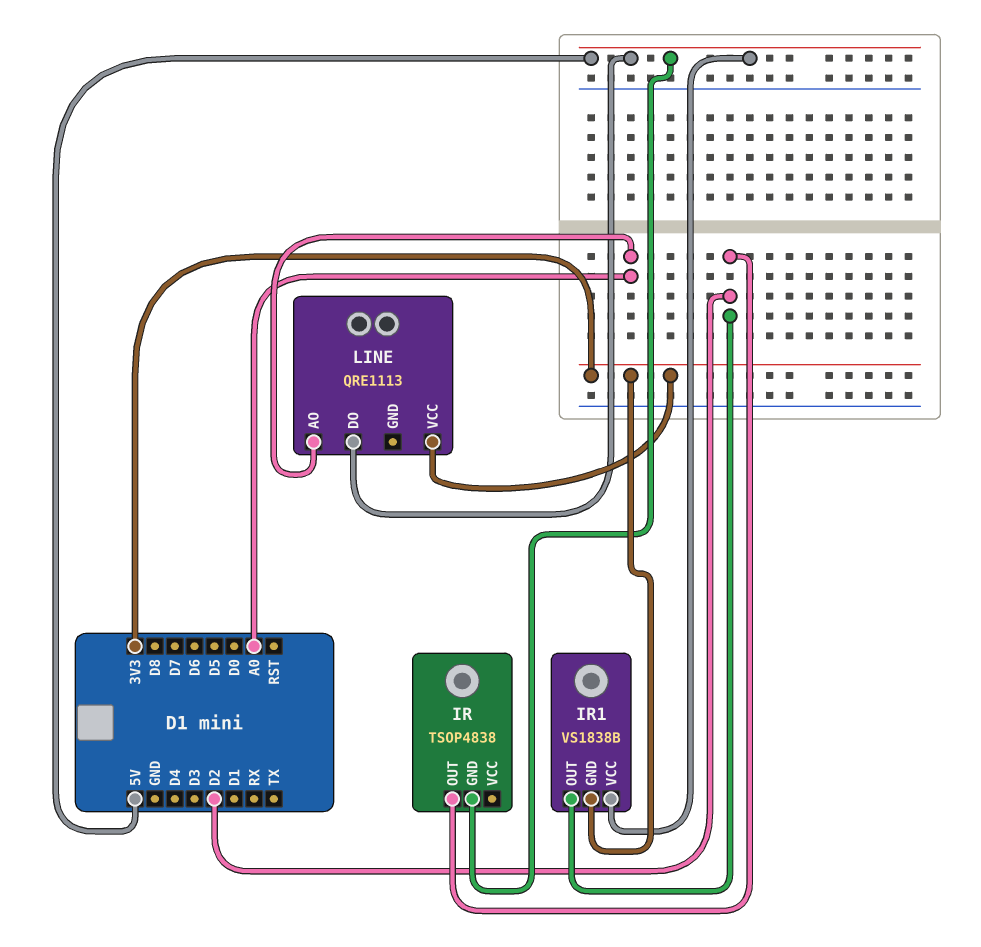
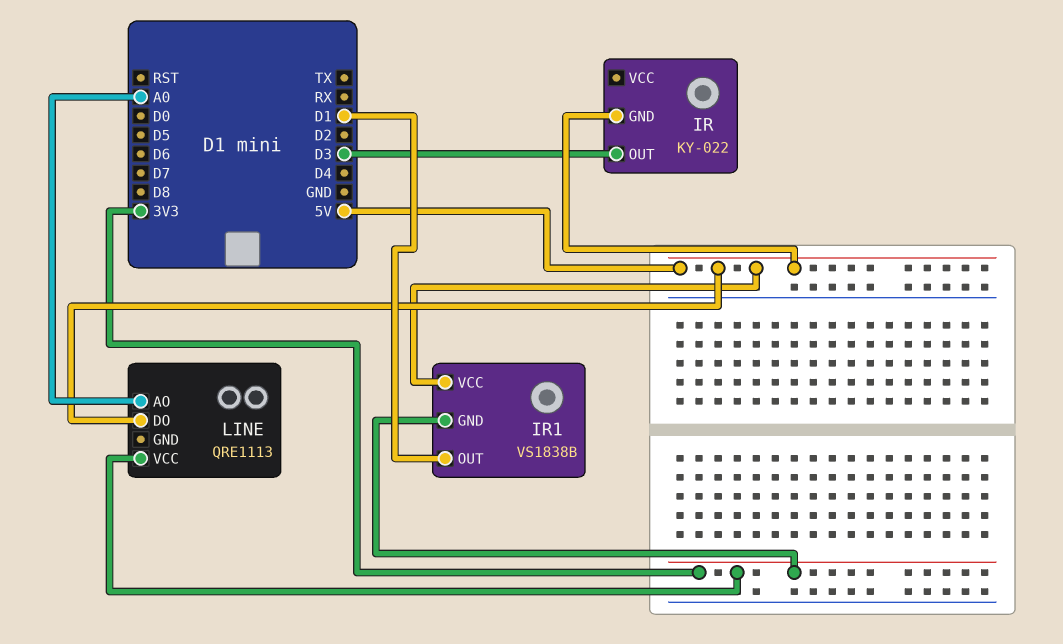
IR: TSOP4838 -> KY-022
IR pin OUT: D2 -> D3
IR1 pin OUT: D2 -> D1

